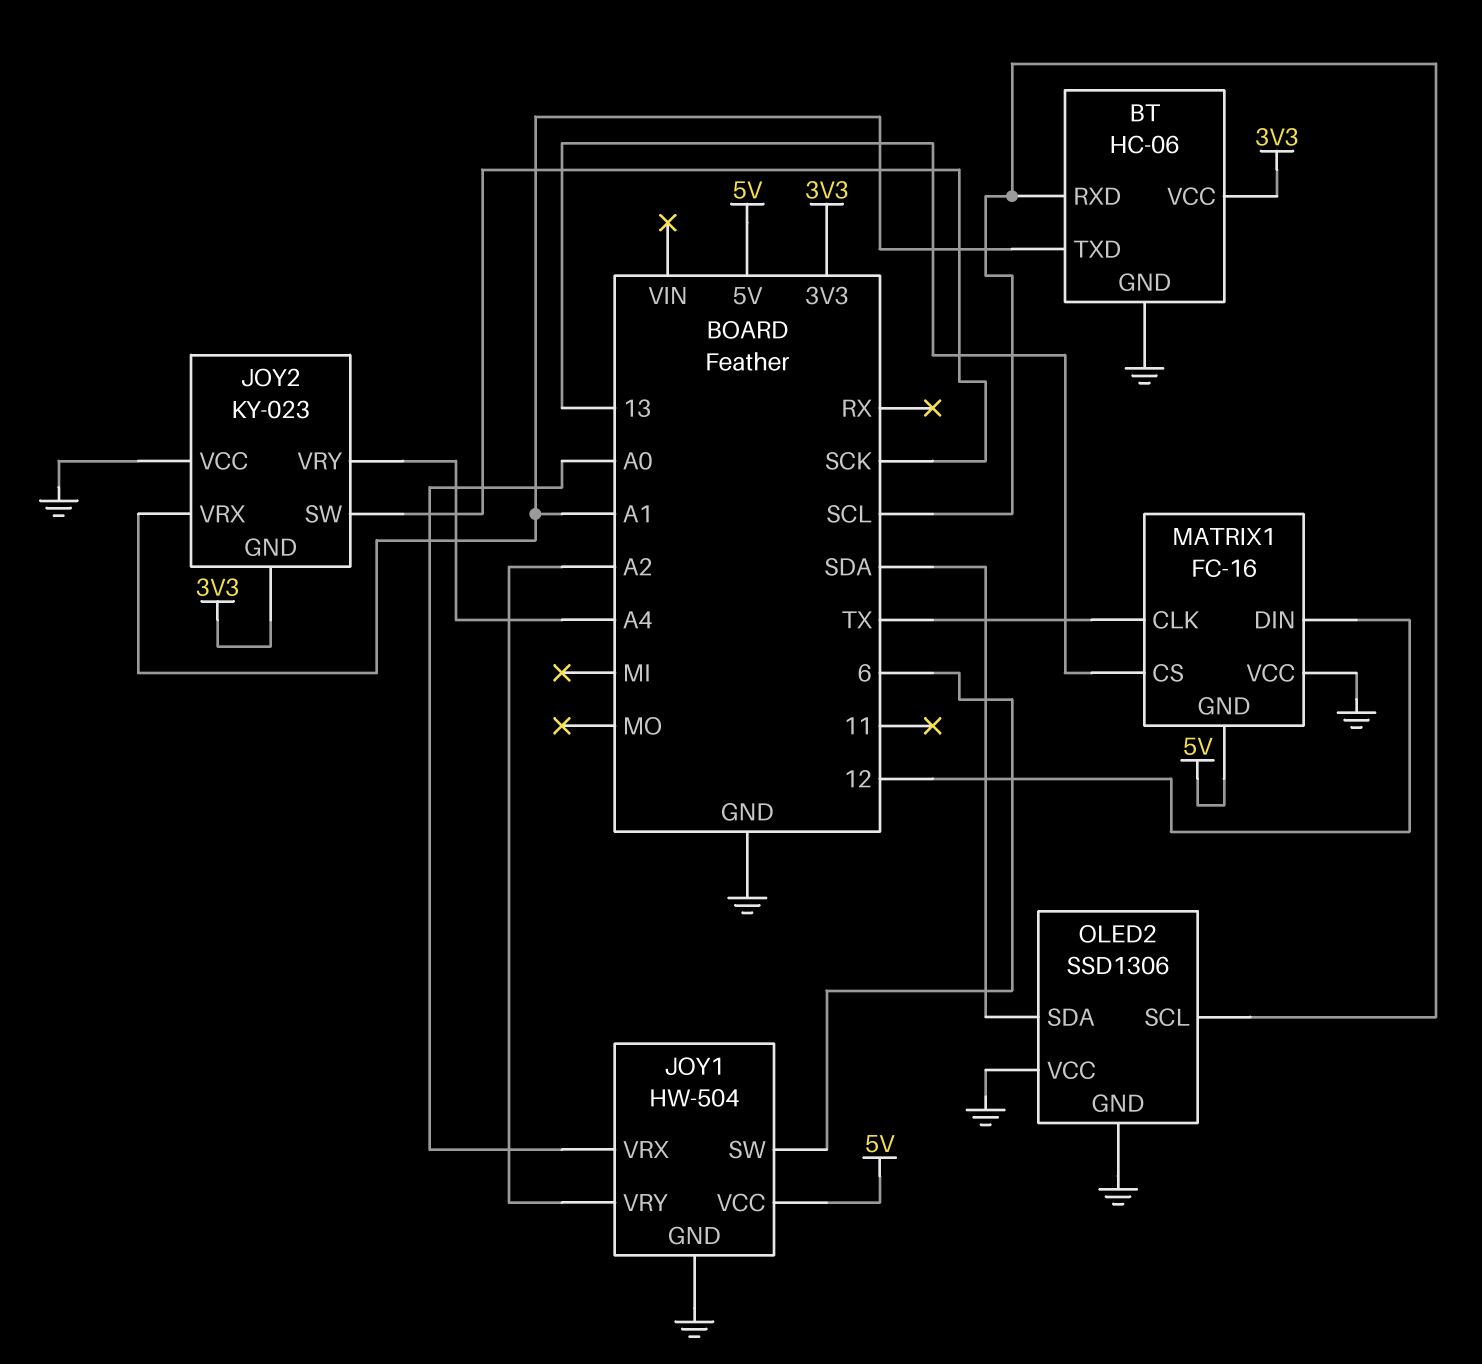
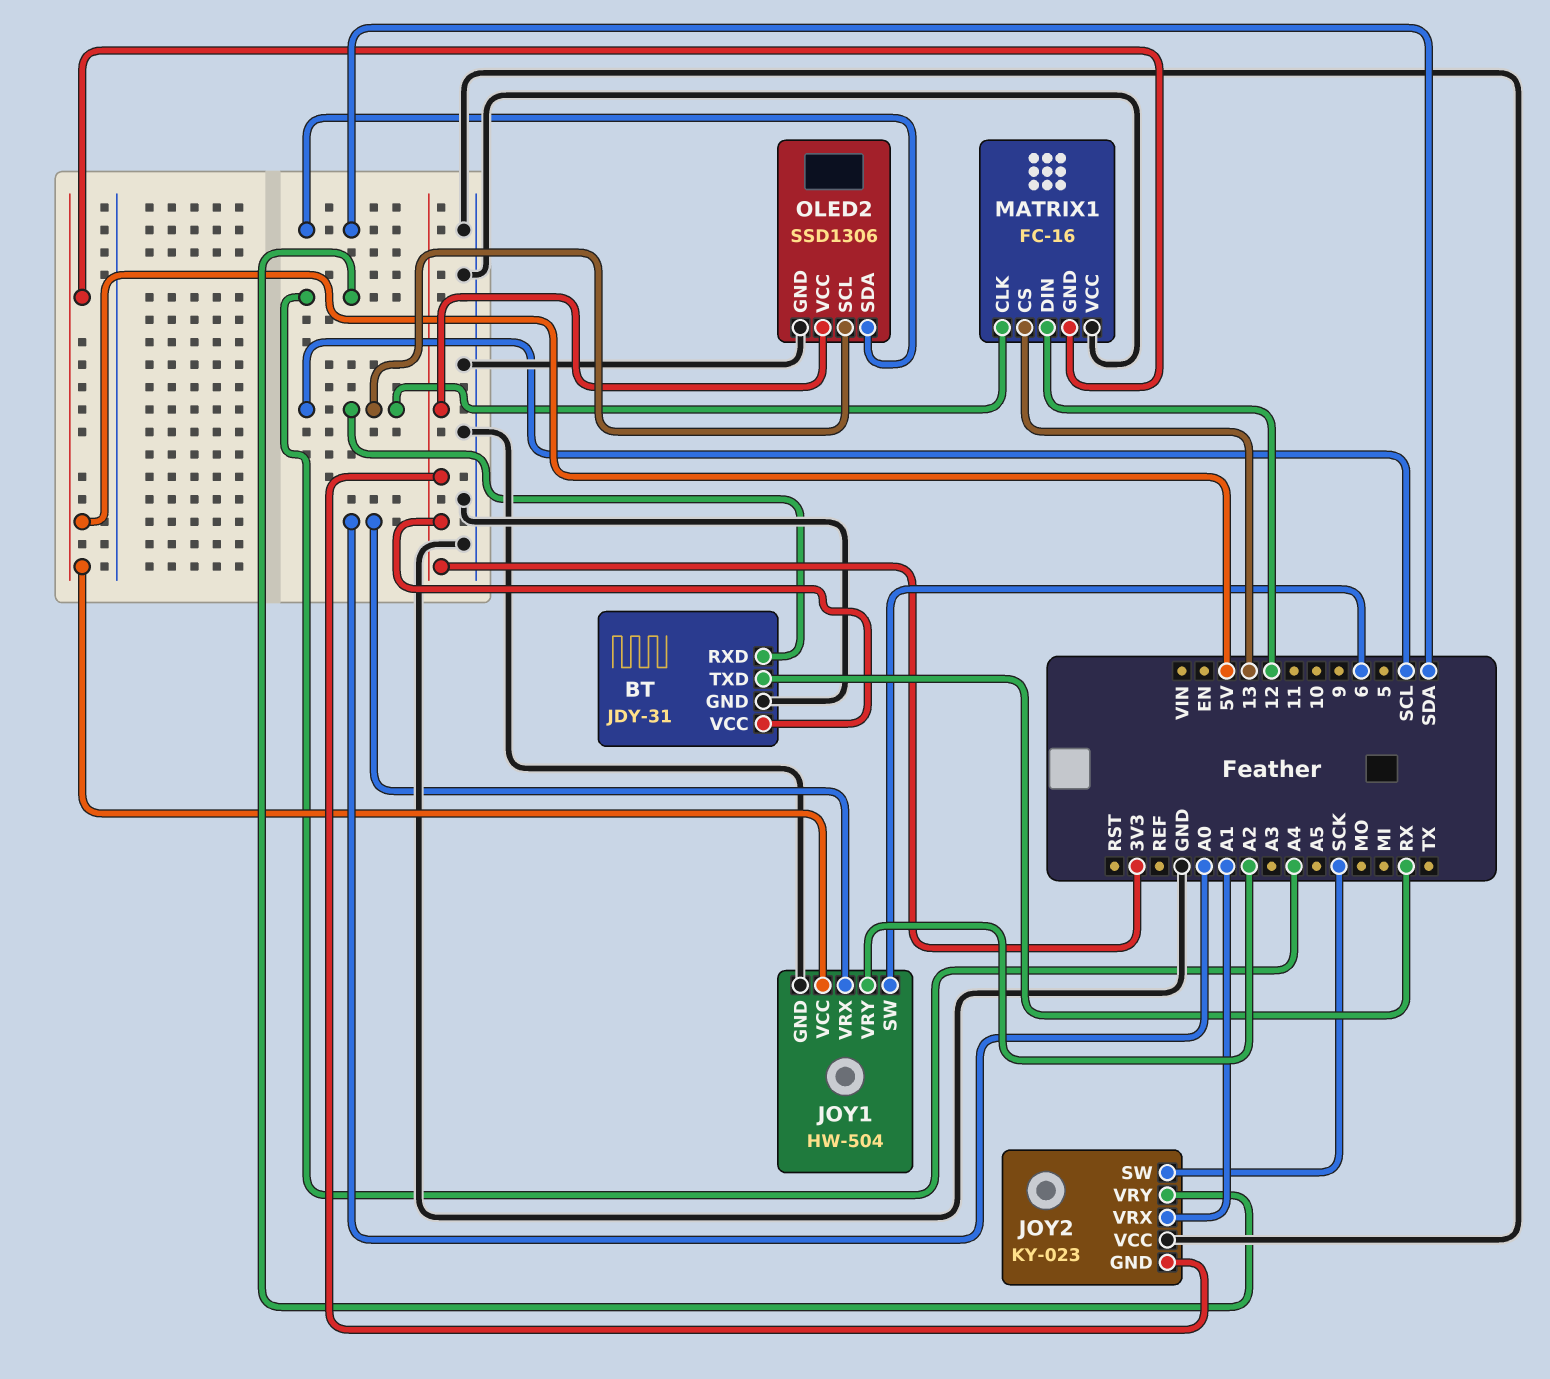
BT: HC-06 -> JDY-31
BT pin TXD: A1 -> RX
MATRIX1 pin CLK: TX -> SCL
OLED2 pin VCC: GND -> 3V3

